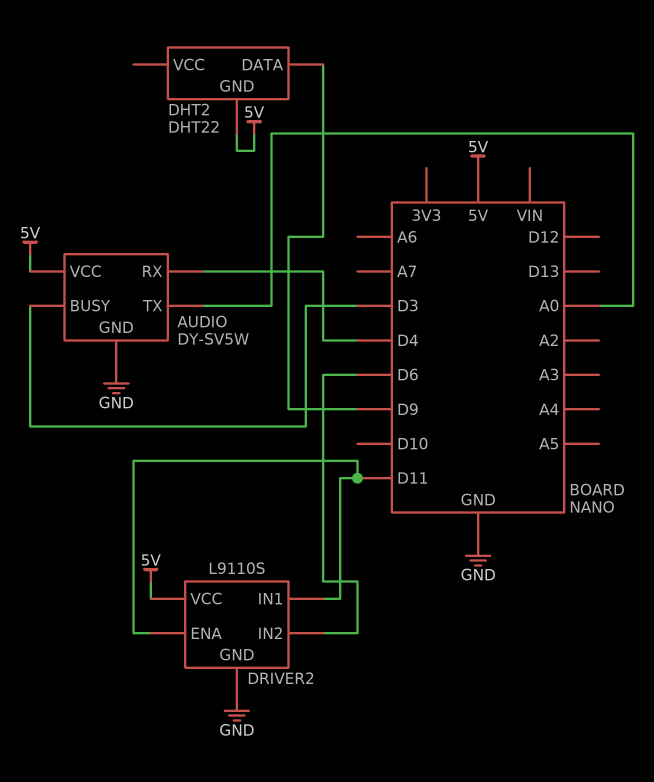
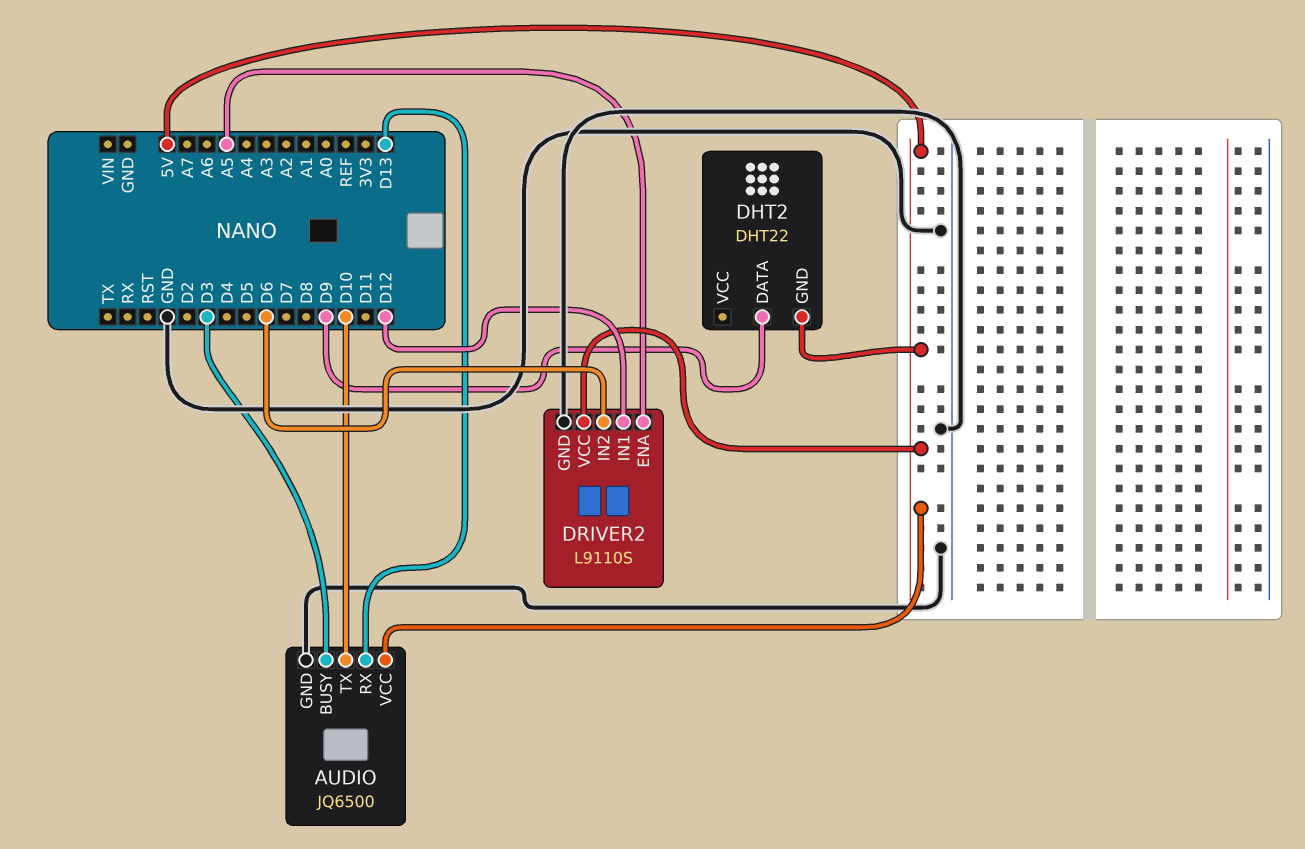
AUDIO: DY-SV5W -> JQ6500
AUDIO pin RX: D4 -> D13
AUDIO pin TX: A0 -> D10
DRIVER2 pin ENA: D11 -> A5
DRIVER2 pin IN1: D11 -> D12

